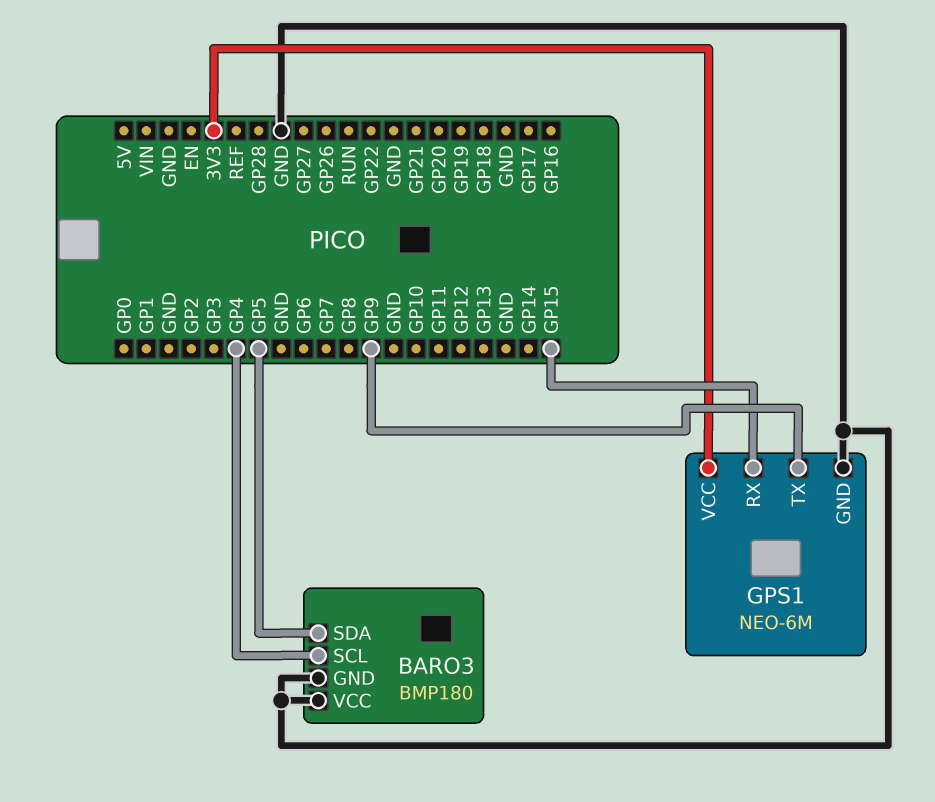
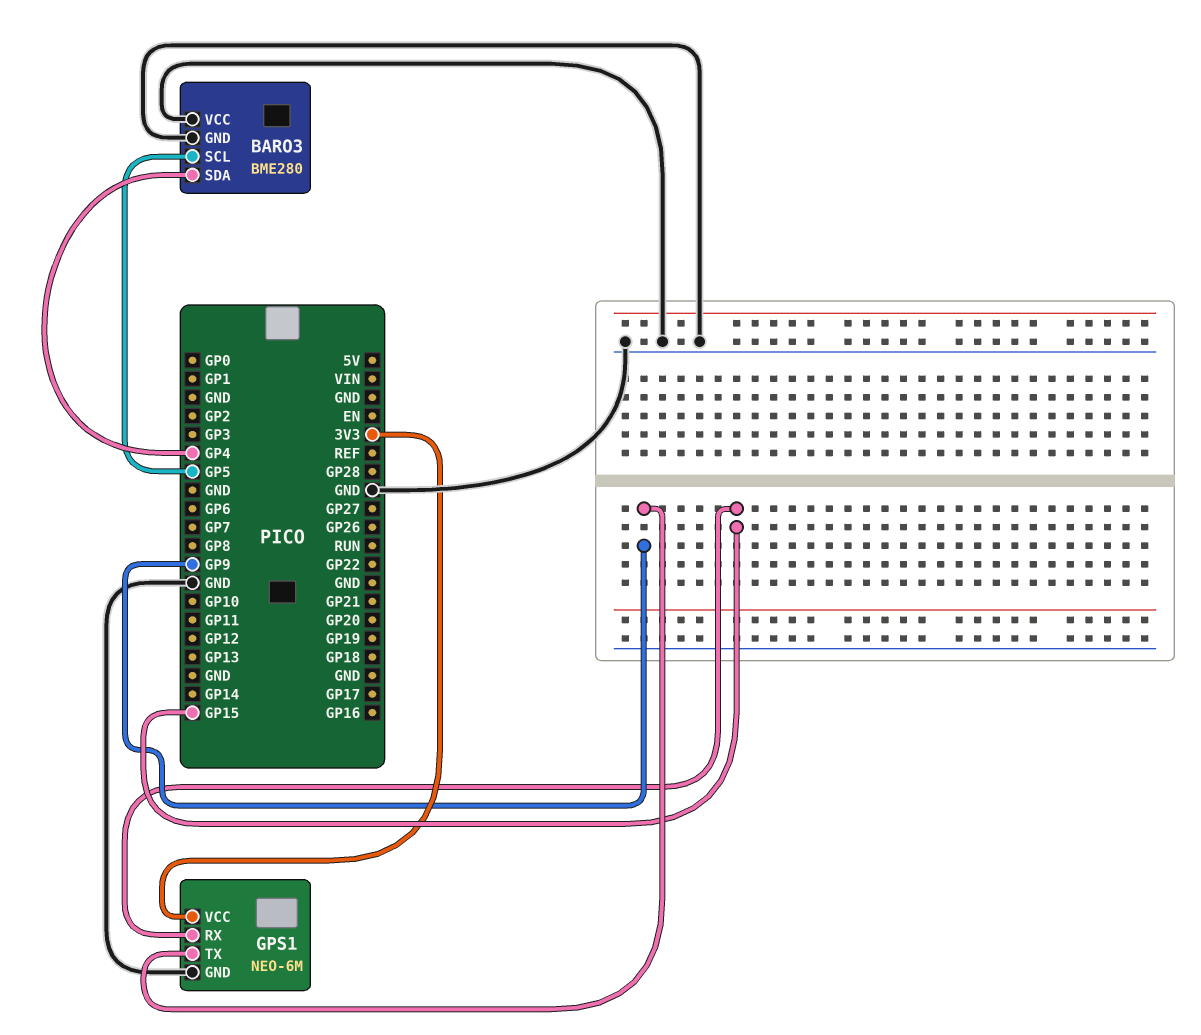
BARO3: BMP180 -> BME280
BARO3 pin SCL: GP4 -> GP5
BARO3 pin SDA: GP5 -> GP4

